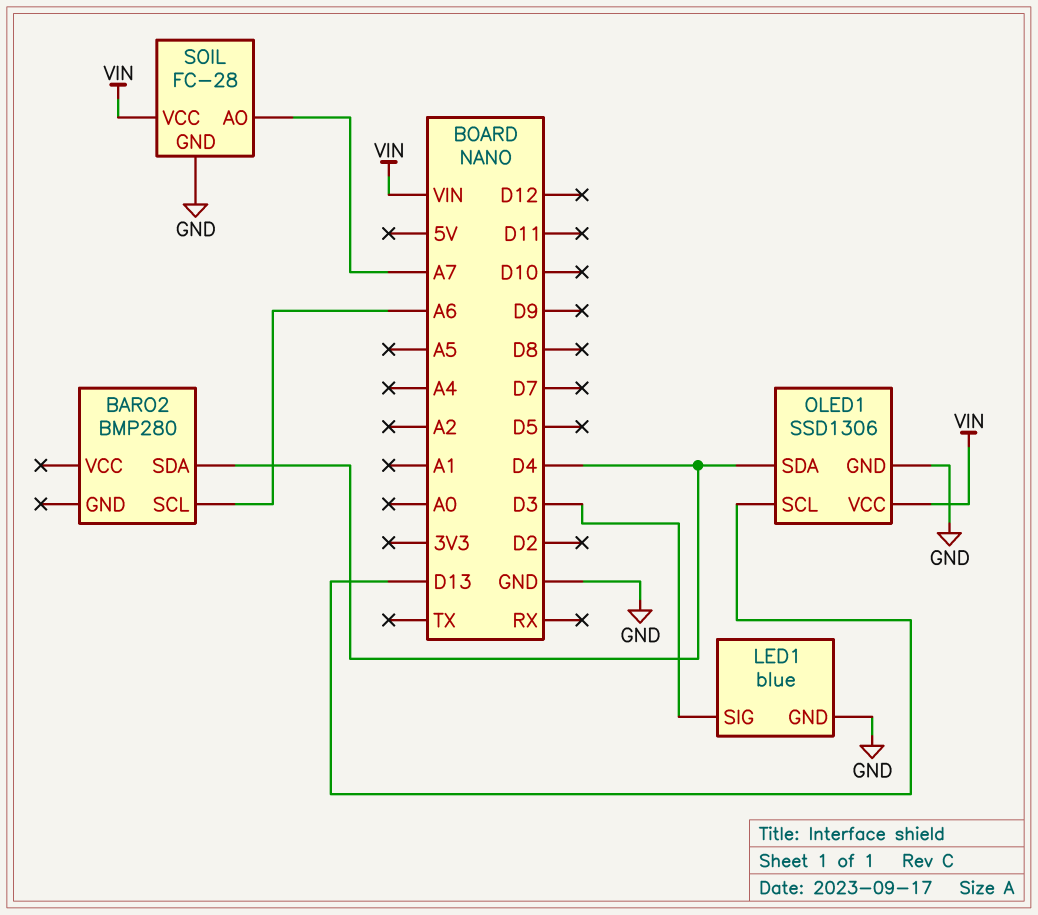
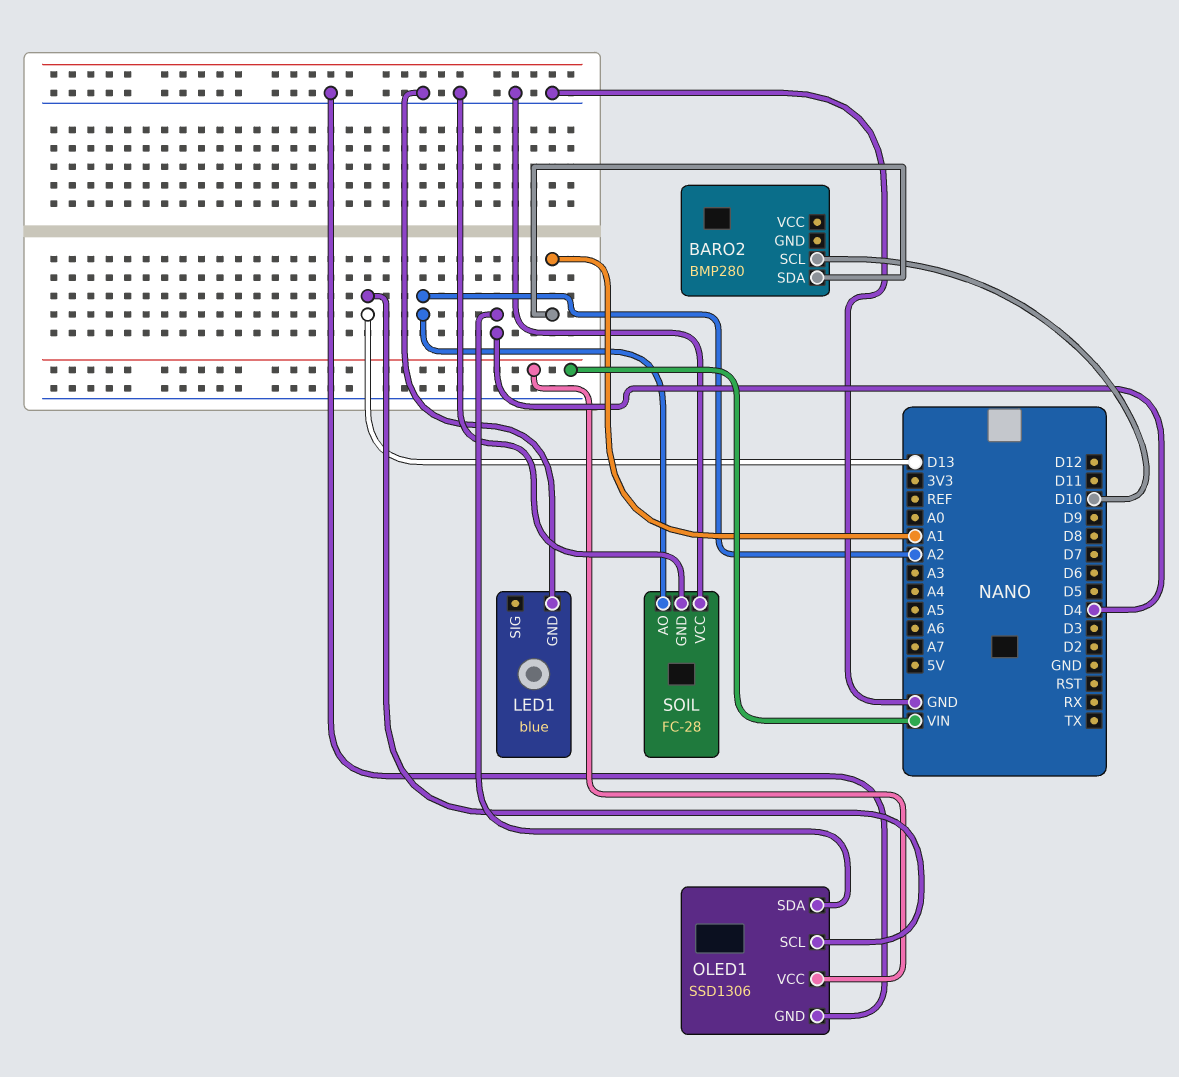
BARO2 pin SCL: A6 -> D10
BARO2 pin SDA: D4 -> A1
LED1 pin SIG: D3 -> none
SOIL pin AO: A7 -> A2
SOIL pin VCC: VIN -> GND

